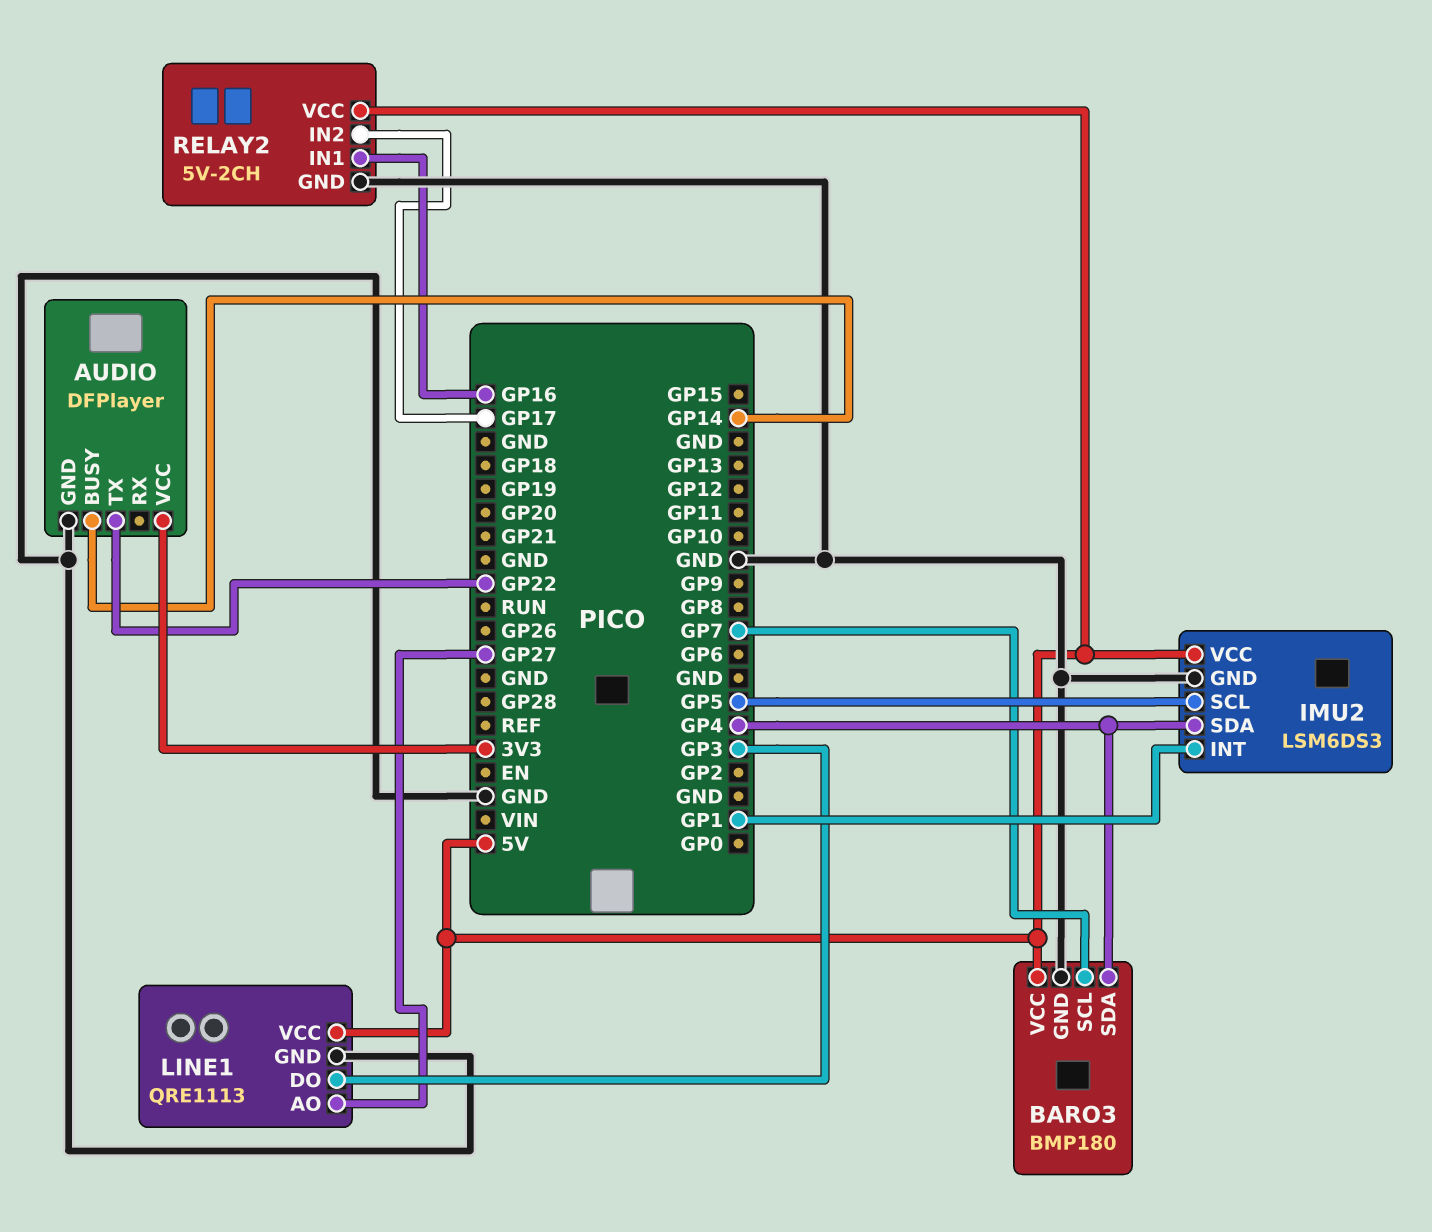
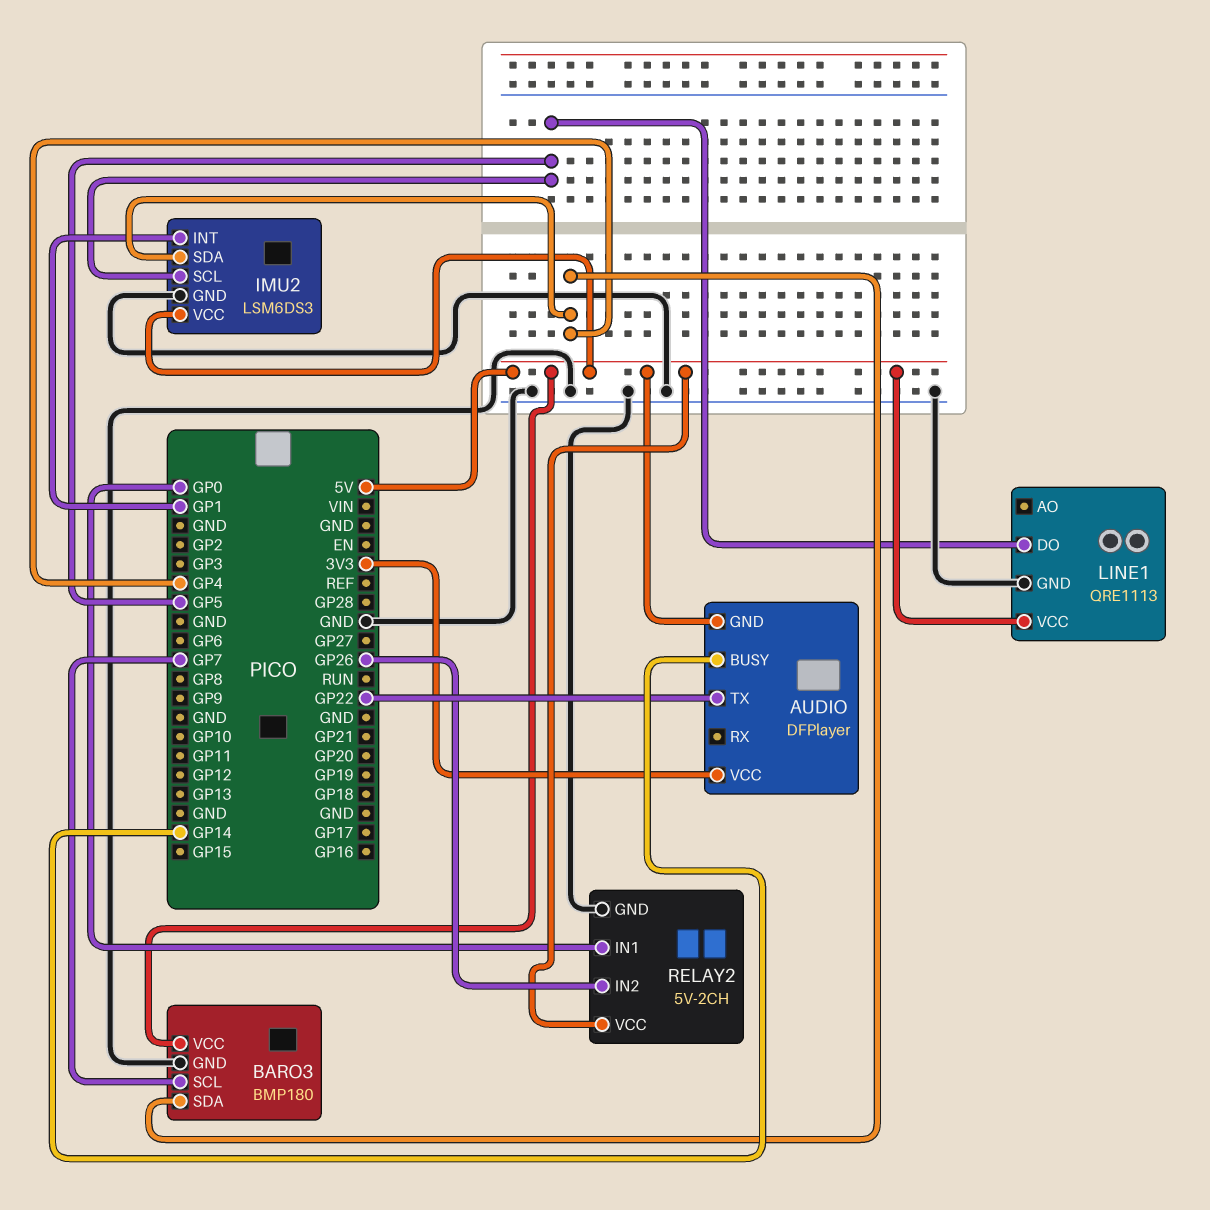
AUDIO pin GND: GND -> 5V
LINE1 pin AO: GP27 -> none
LINE1 pin DO: GP3 -> GP5
RELAY2 pin IN1: GP16 -> GP0
RELAY2 pin IN2: GP17 -> GP26

